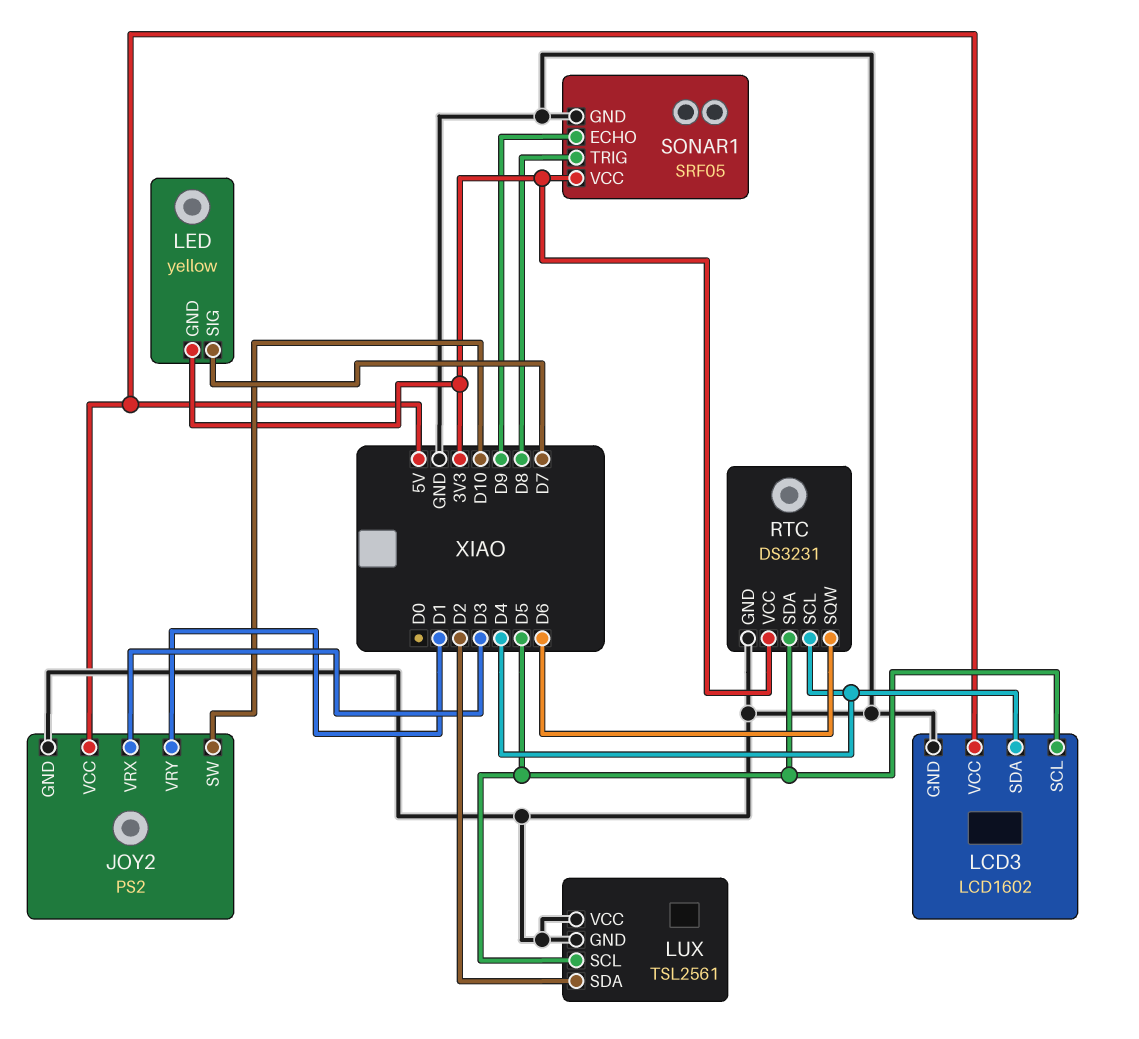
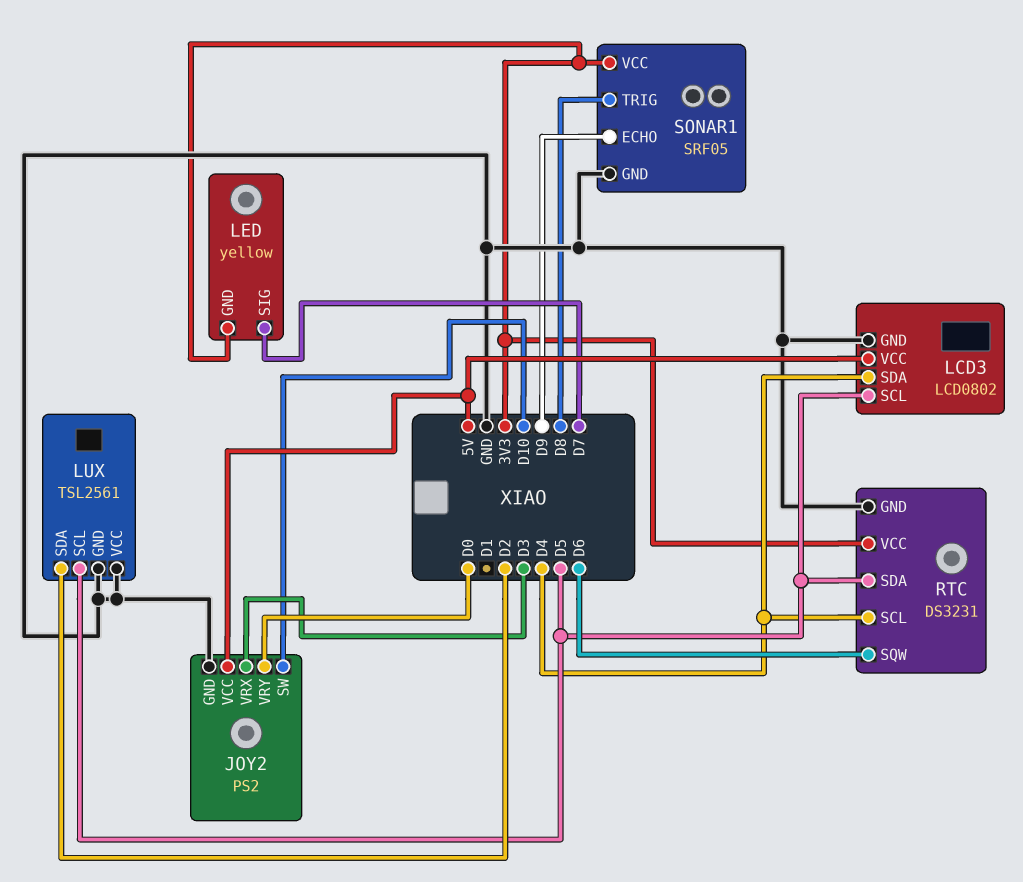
JOY2 pin VRY: D1 -> D0
LCD3: LCD1602 -> LCD0802

